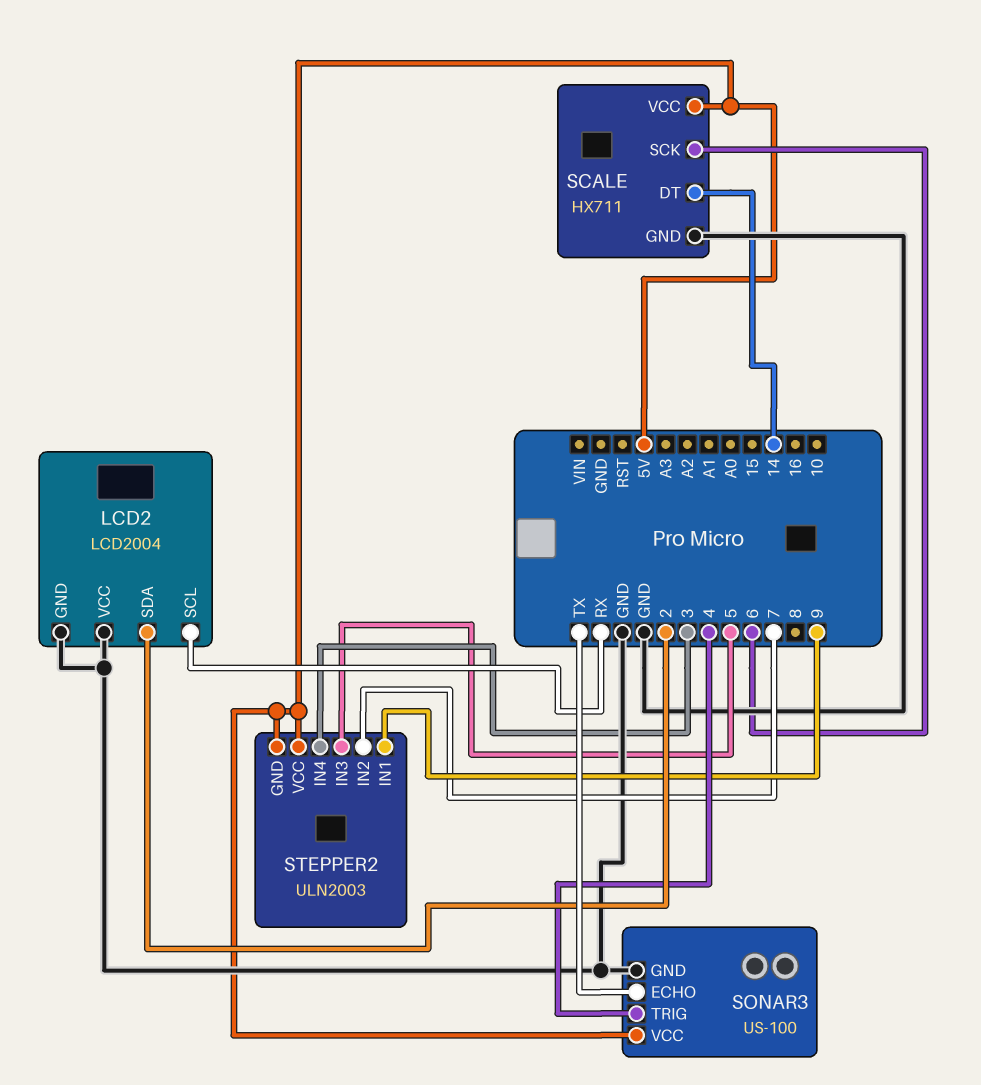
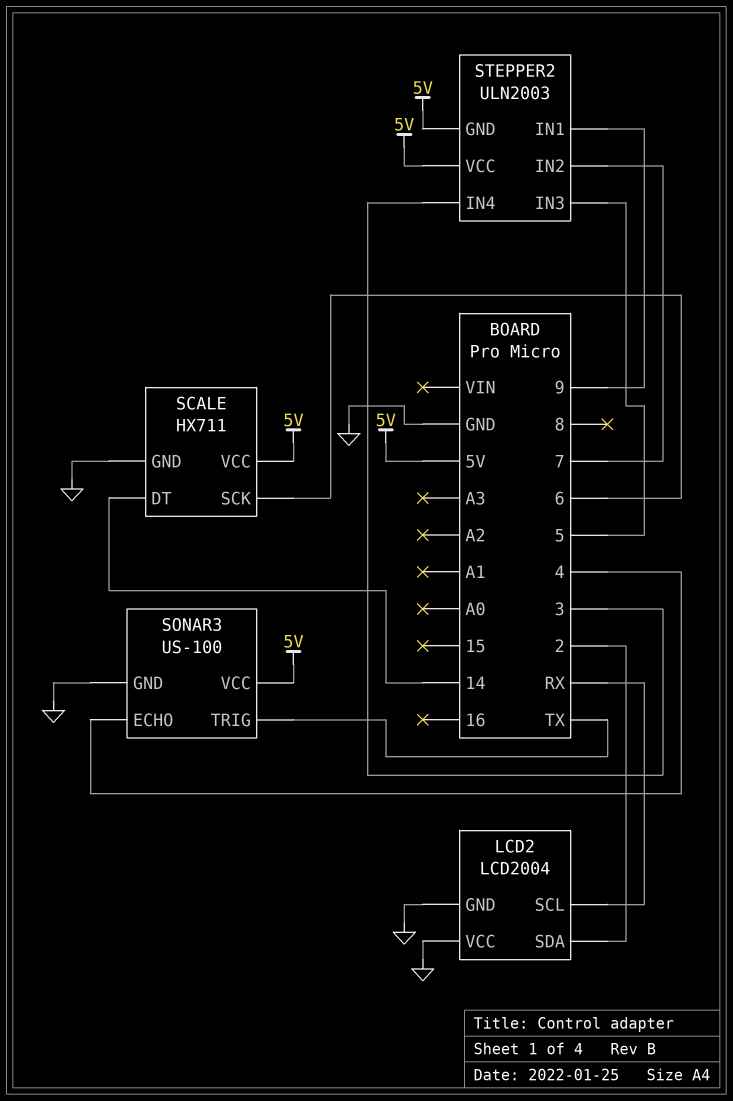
SONAR3 pin ECHO: TX -> 4
SONAR3 pin TRIG: 4 -> TX

